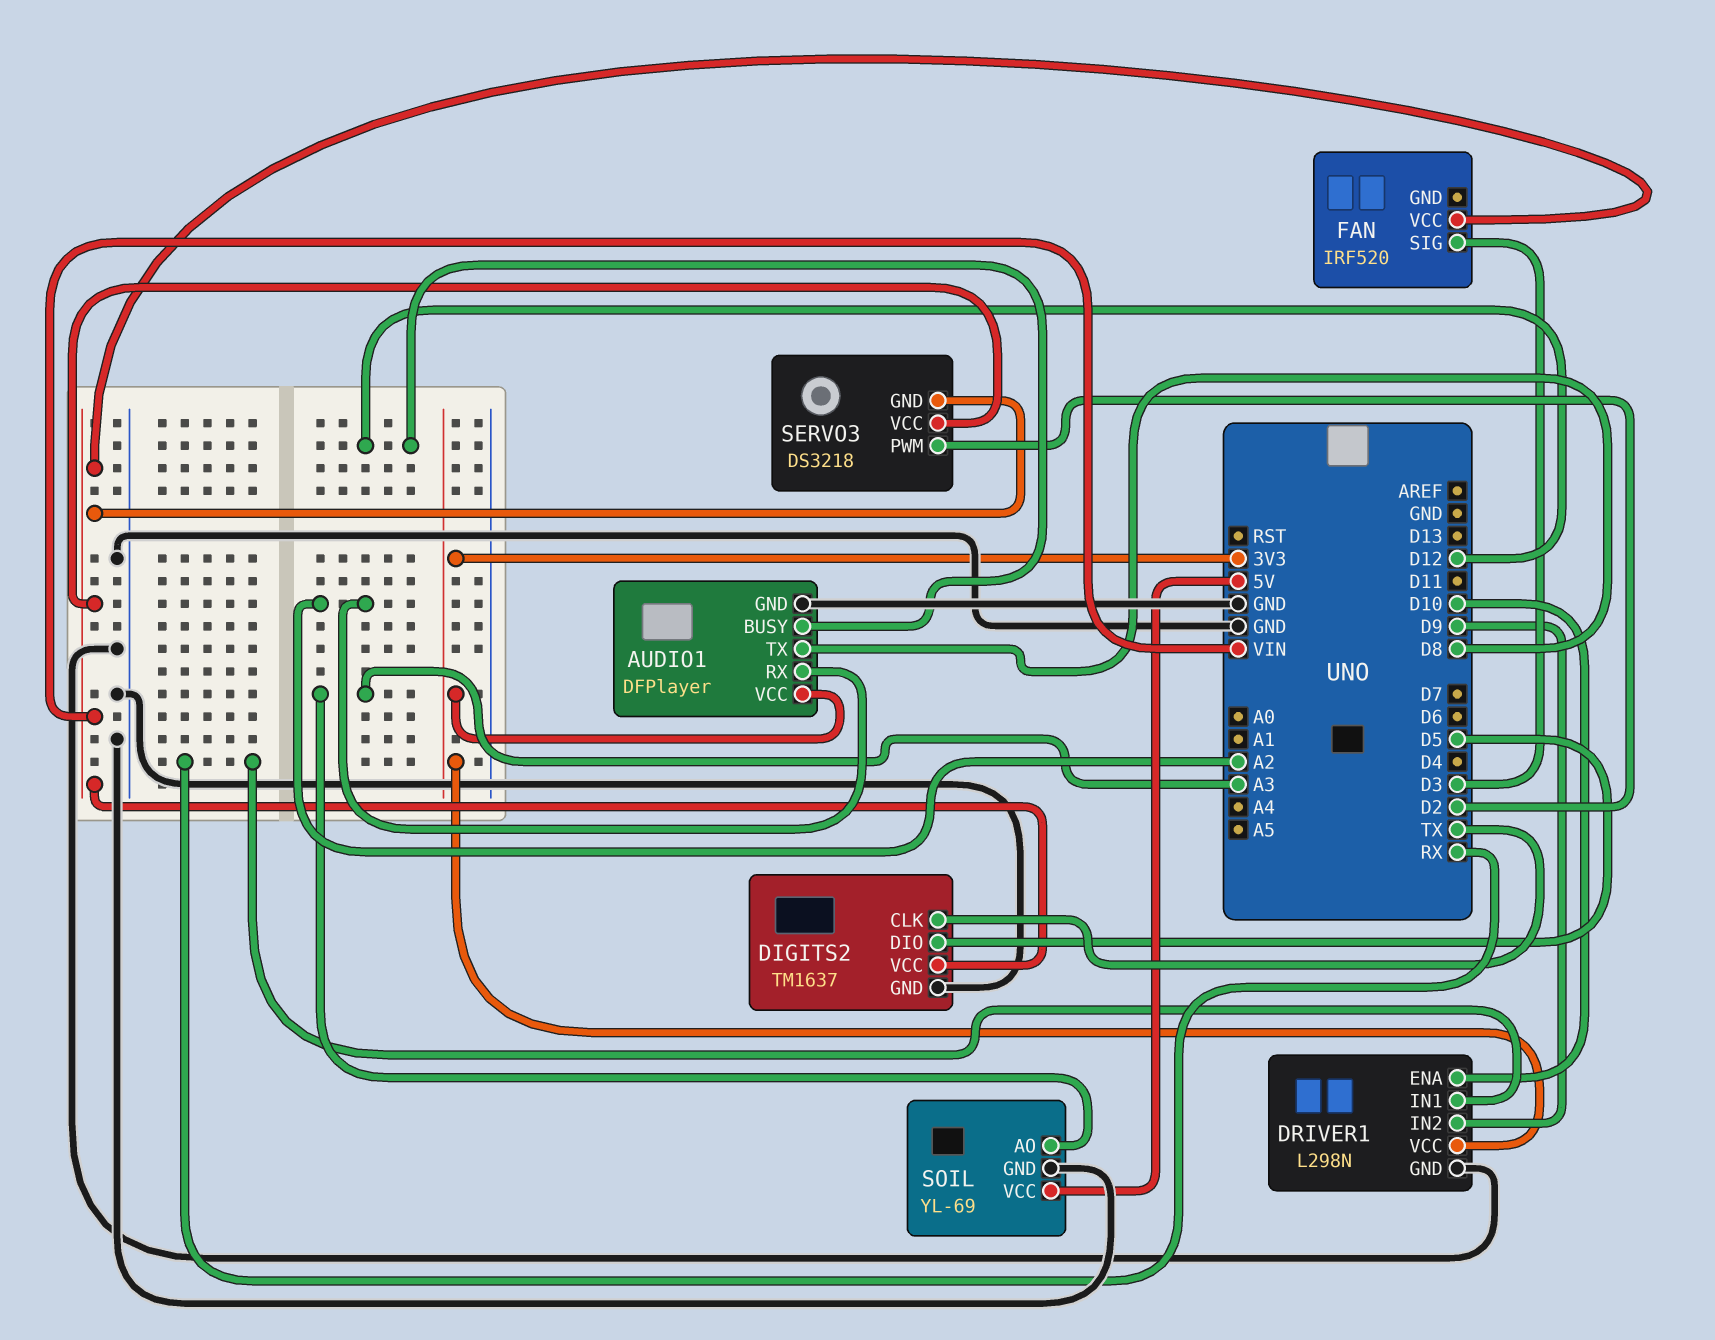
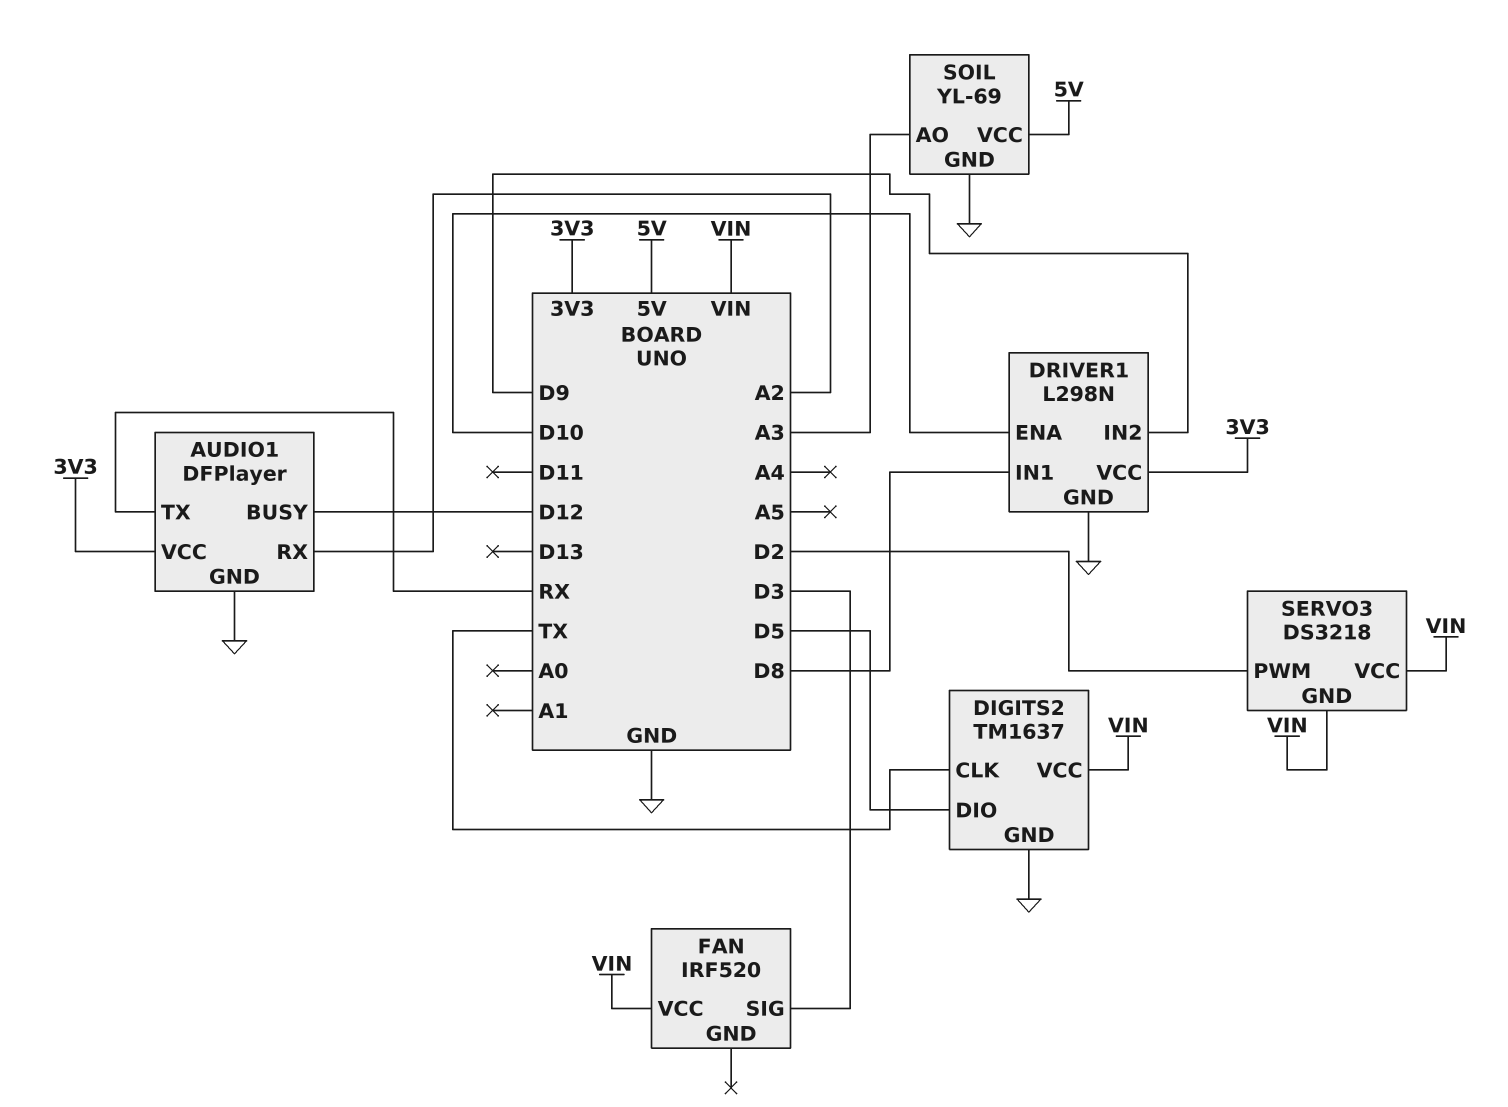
AUDIO1 pin TX: D8 -> RX
DRIVER1 pin IN1: RX -> D8

